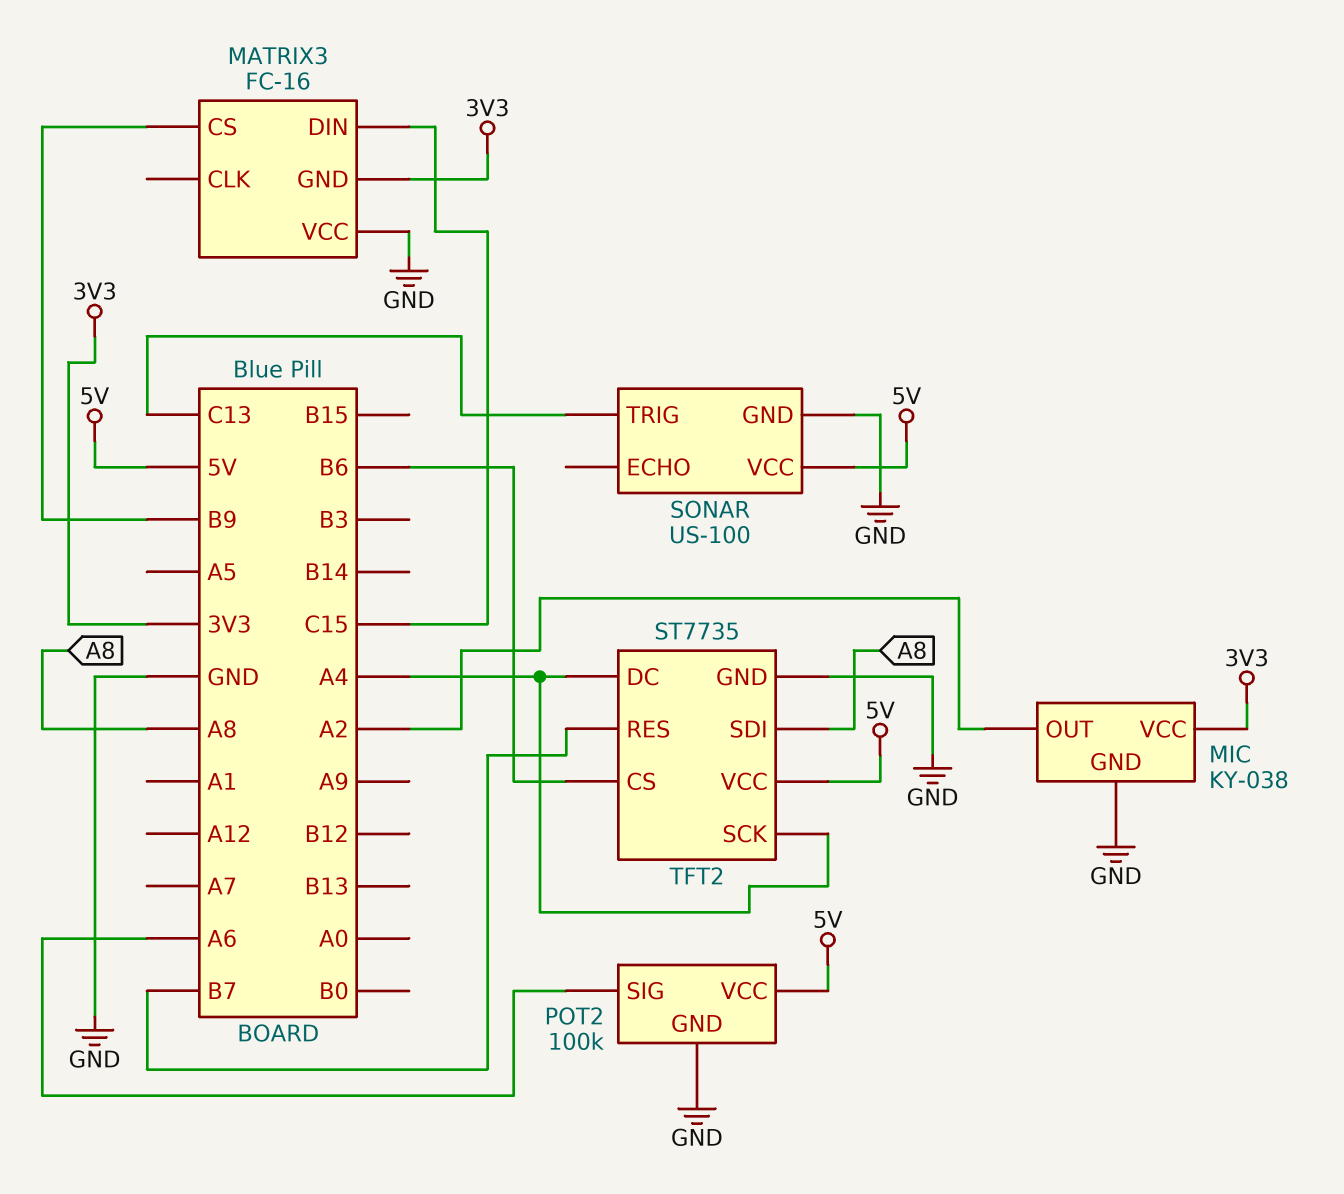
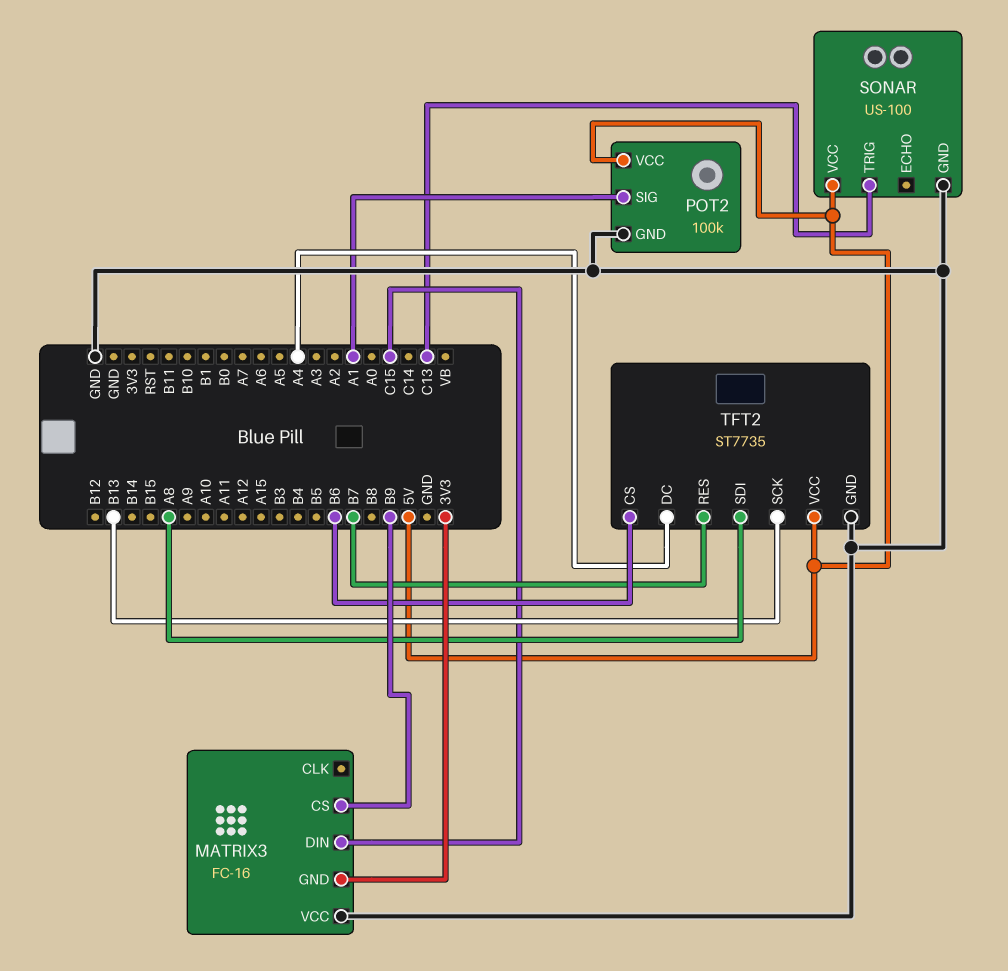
MIC: KY-038 -> none
MIC pin GND: GND -> none
MIC pin OUT: A2 -> none
MIC pin VCC: 3V3 -> none
POT2 pin SIG: A6 -> A1
TFT2 pin SCK: A4 -> B13

